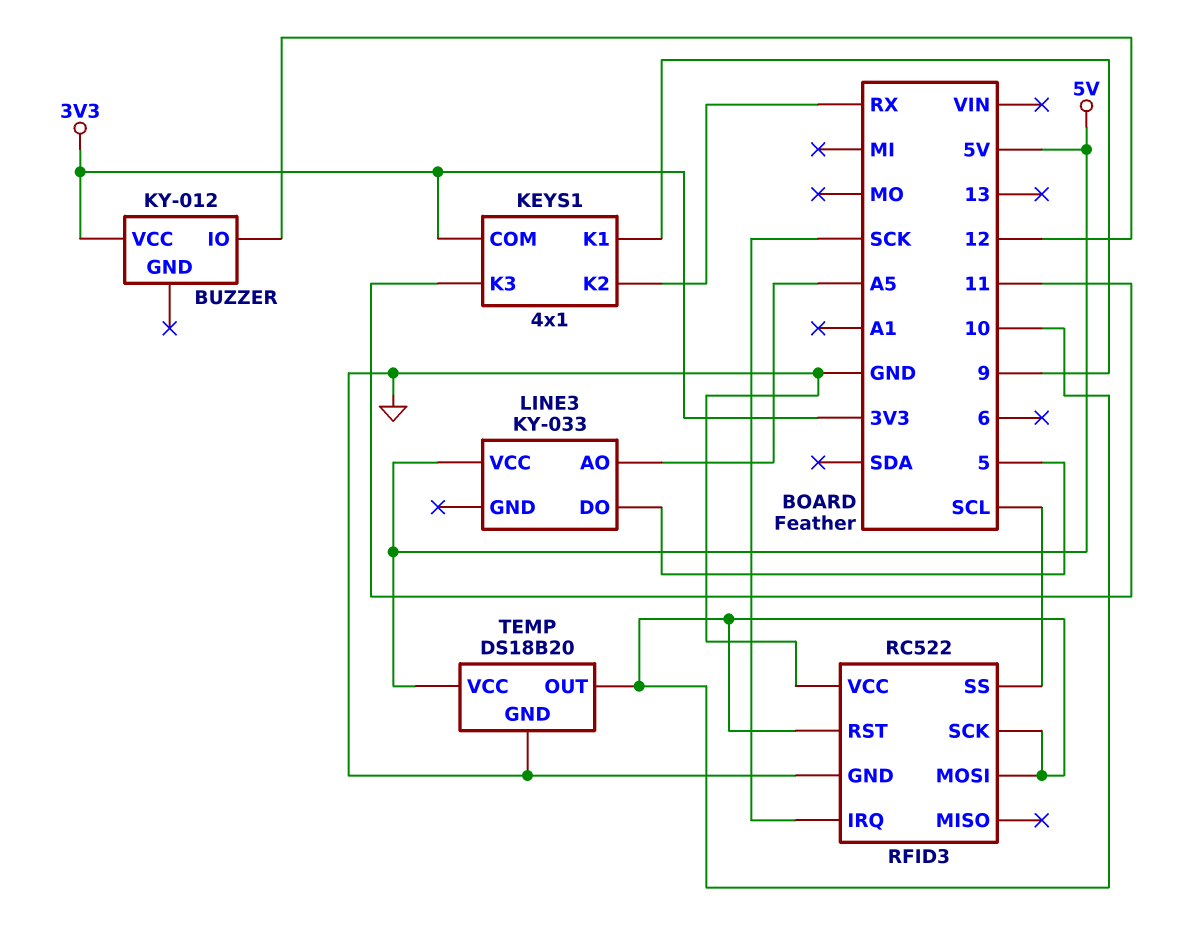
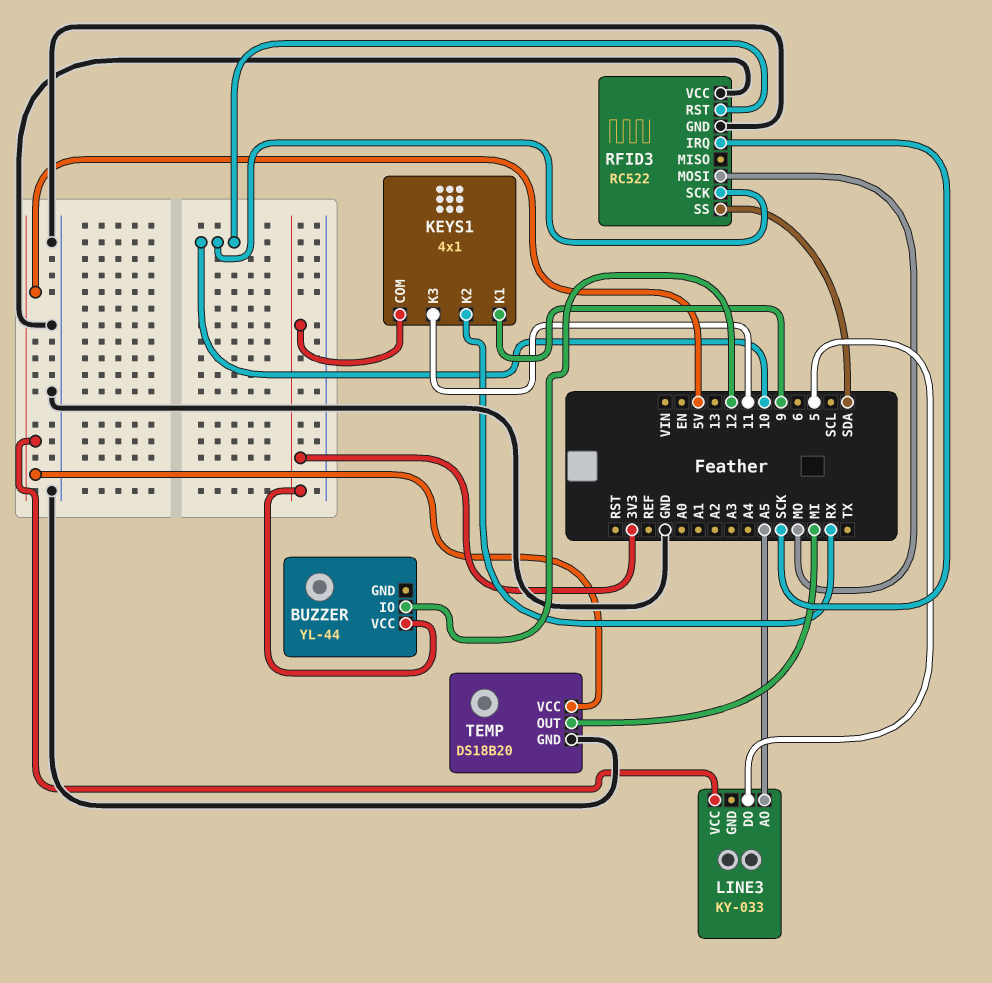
BUZZER: KY-012 -> YL-44
RFID3 pin MOSI: 10 -> MO
RFID3 pin SS: SCL -> SDA
TEMP pin OUT: 10 -> MI

